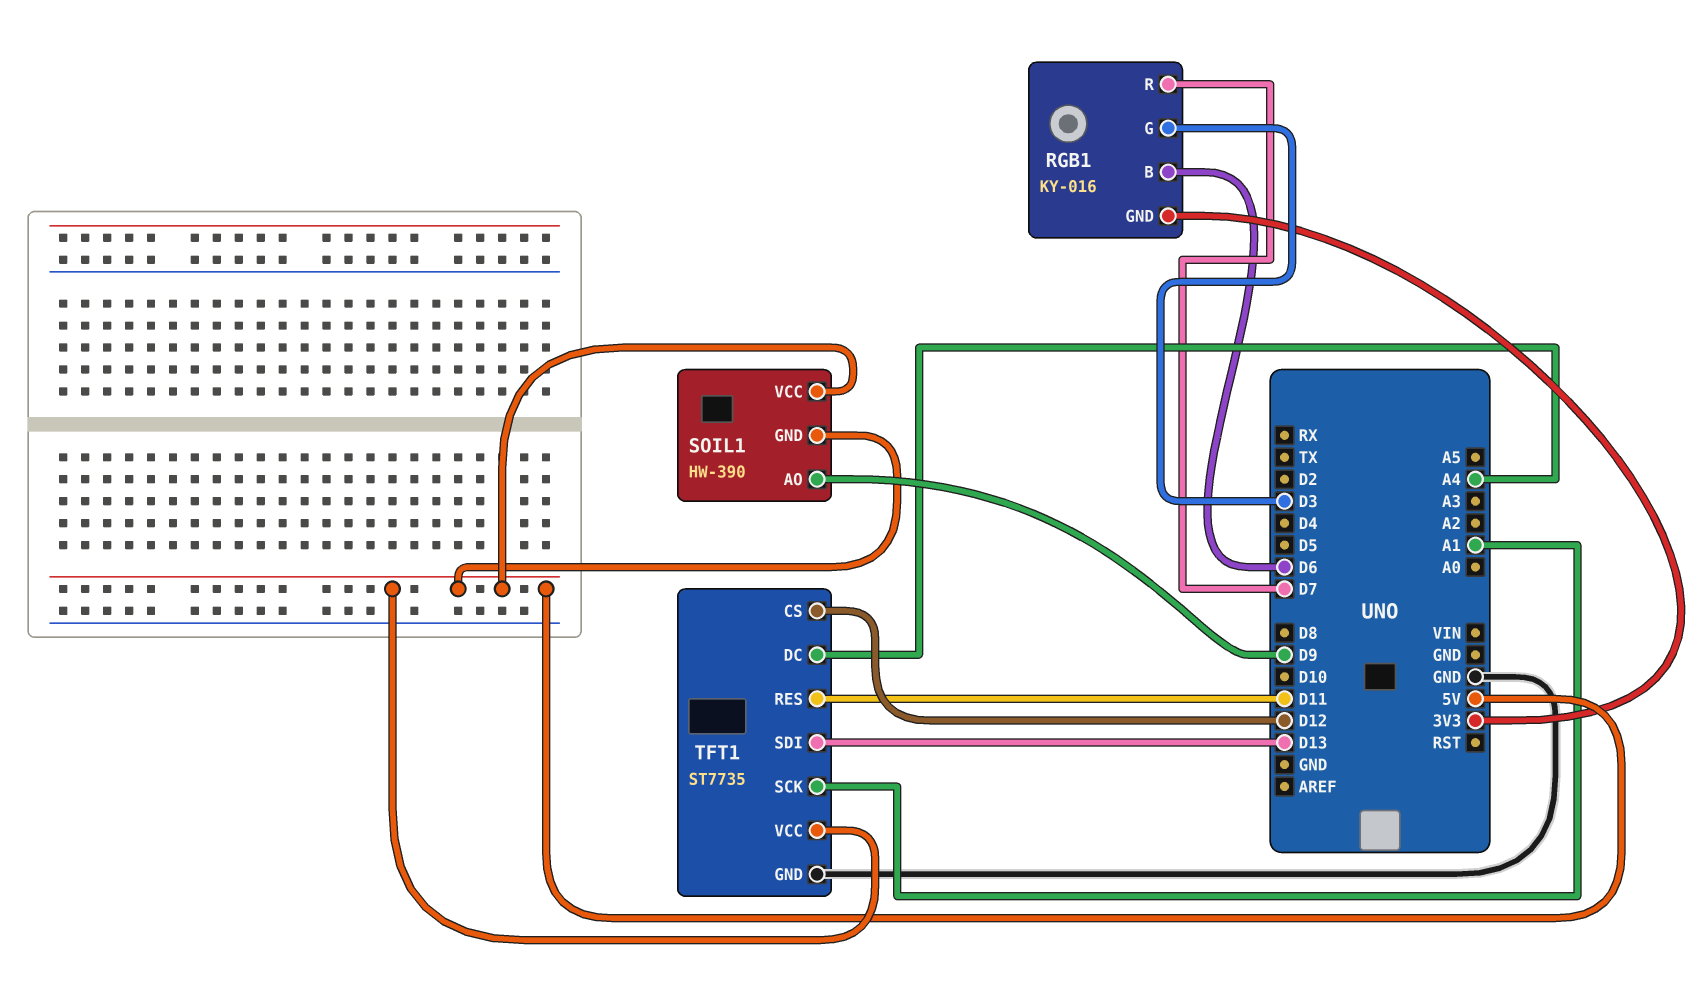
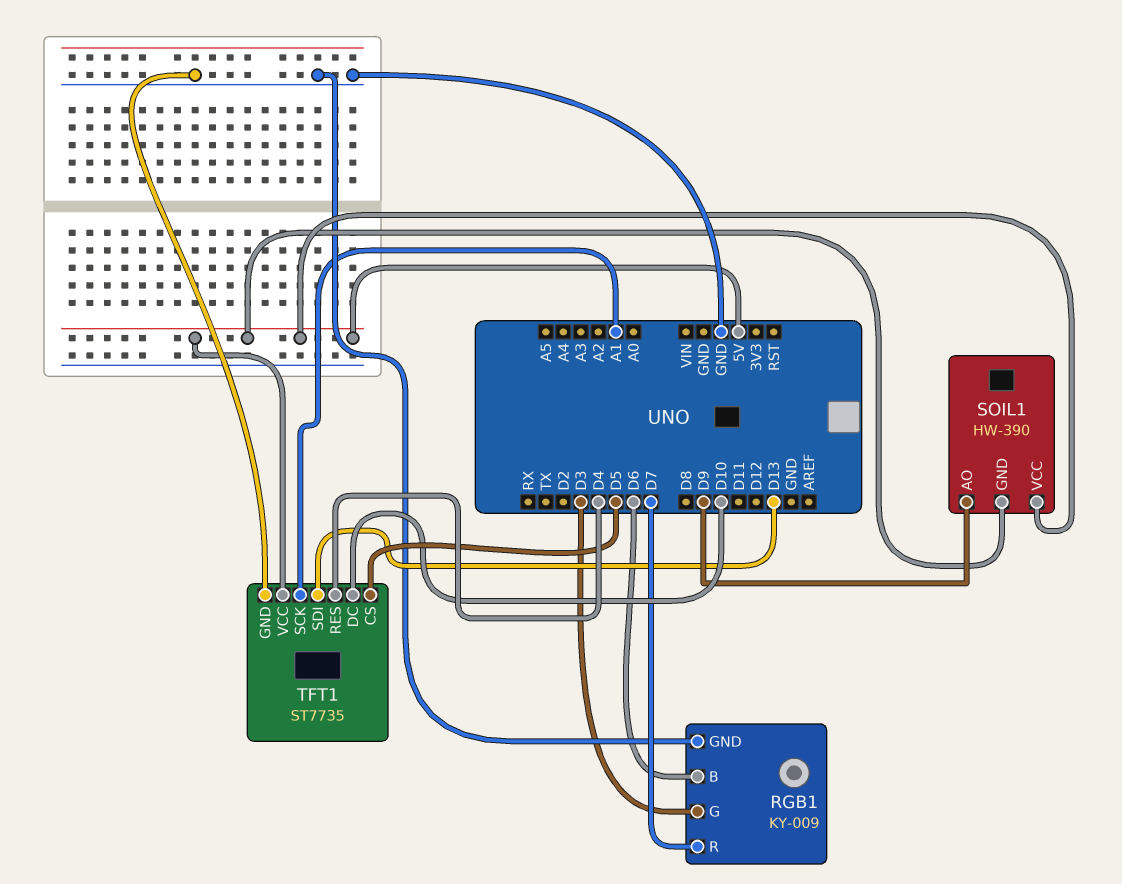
RGB1: KY-016 -> KY-009
RGB1 pin GND: 3V3 -> GND
TFT1 pin CS: D12 -> D5
TFT1 pin DC: A4 -> D10
TFT1 pin RES: D11 -> D4

